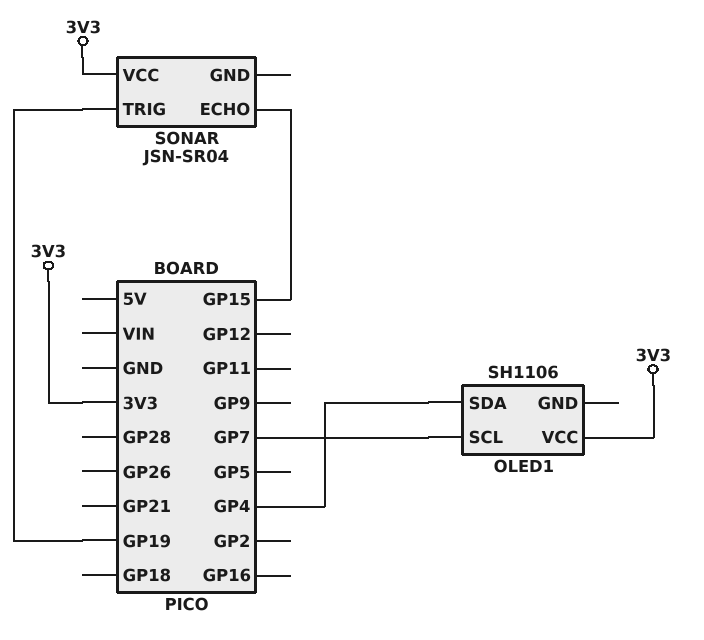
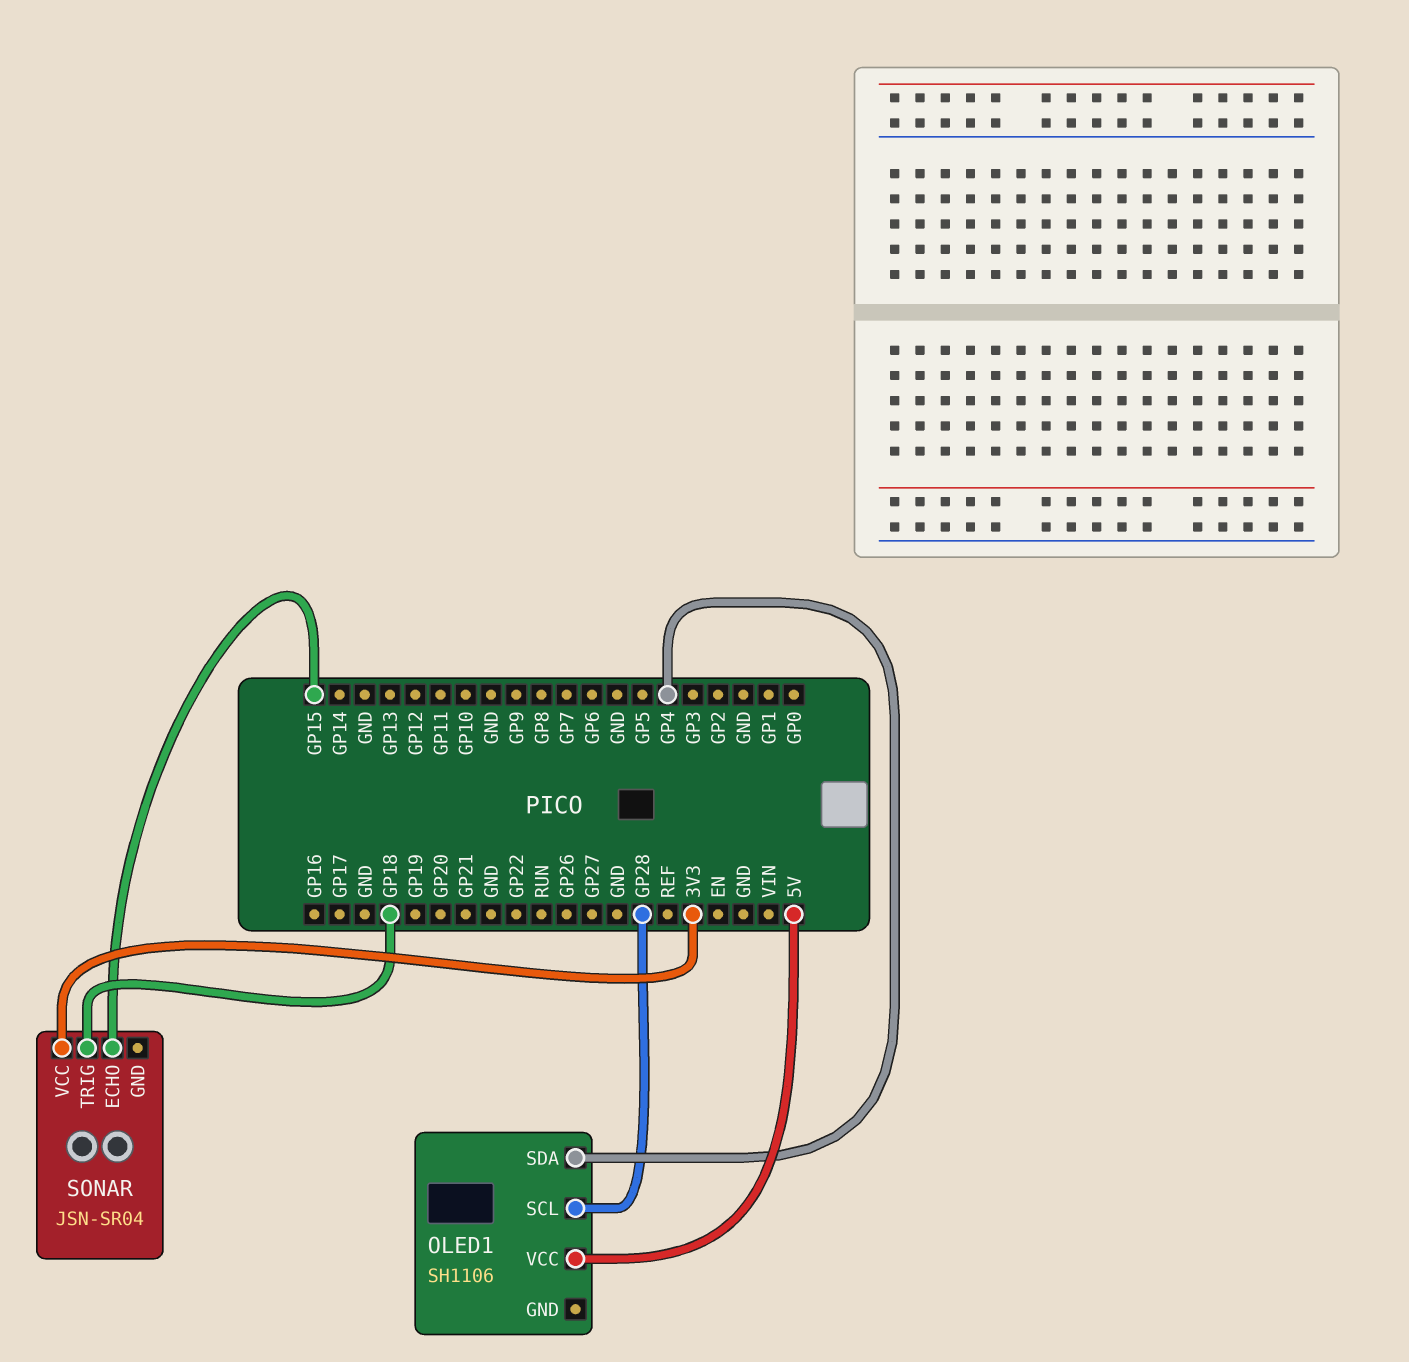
OLED1 pin SCL: GP7 -> GP28
OLED1 pin VCC: 3V3 -> 5V
SONAR pin TRIG: GP19 -> GP18

